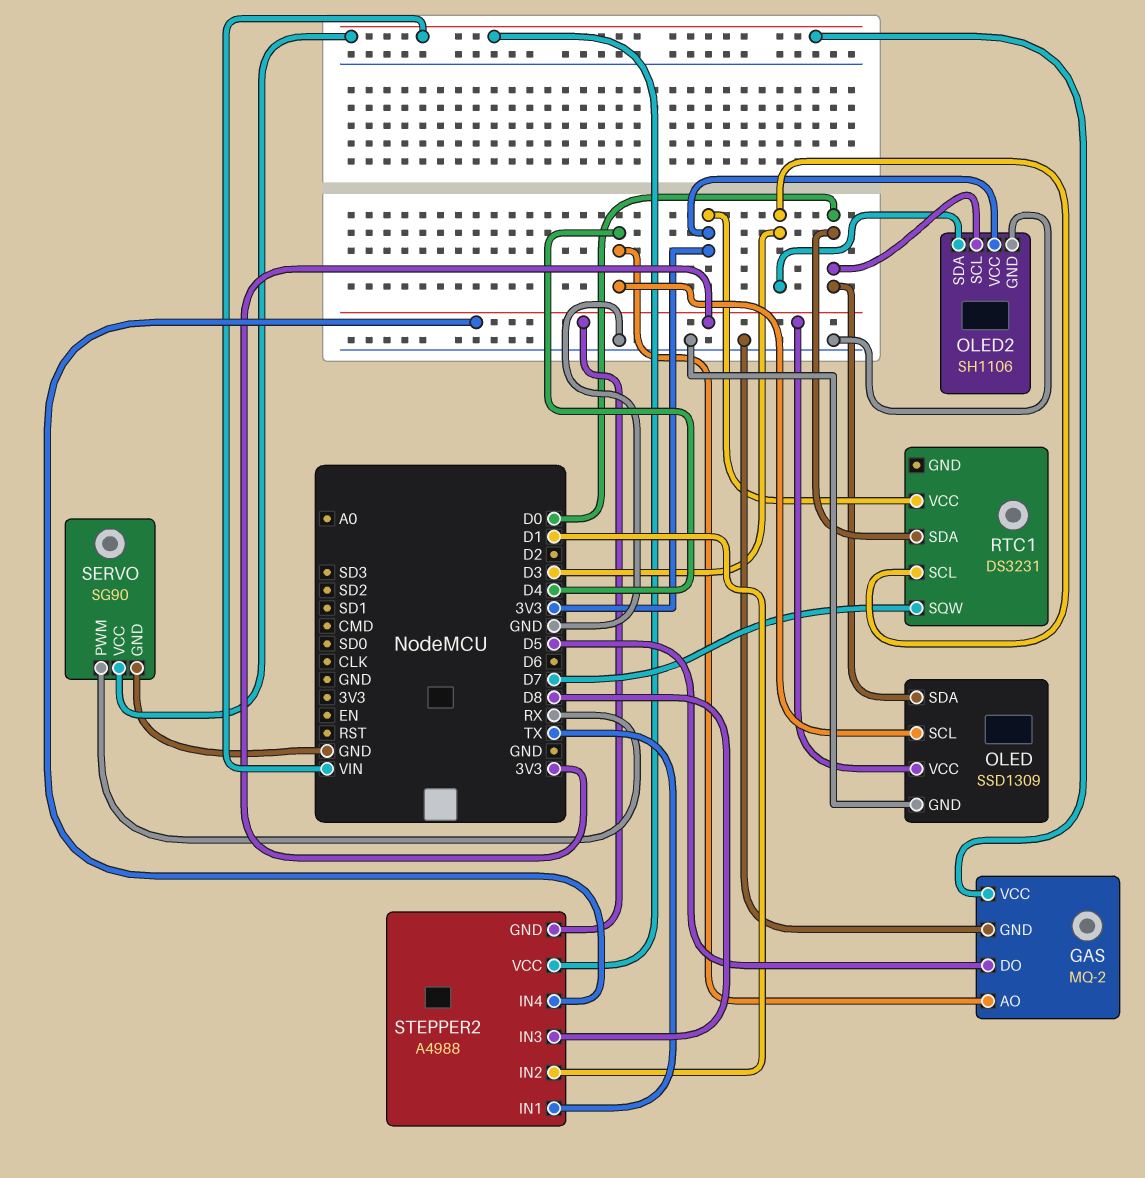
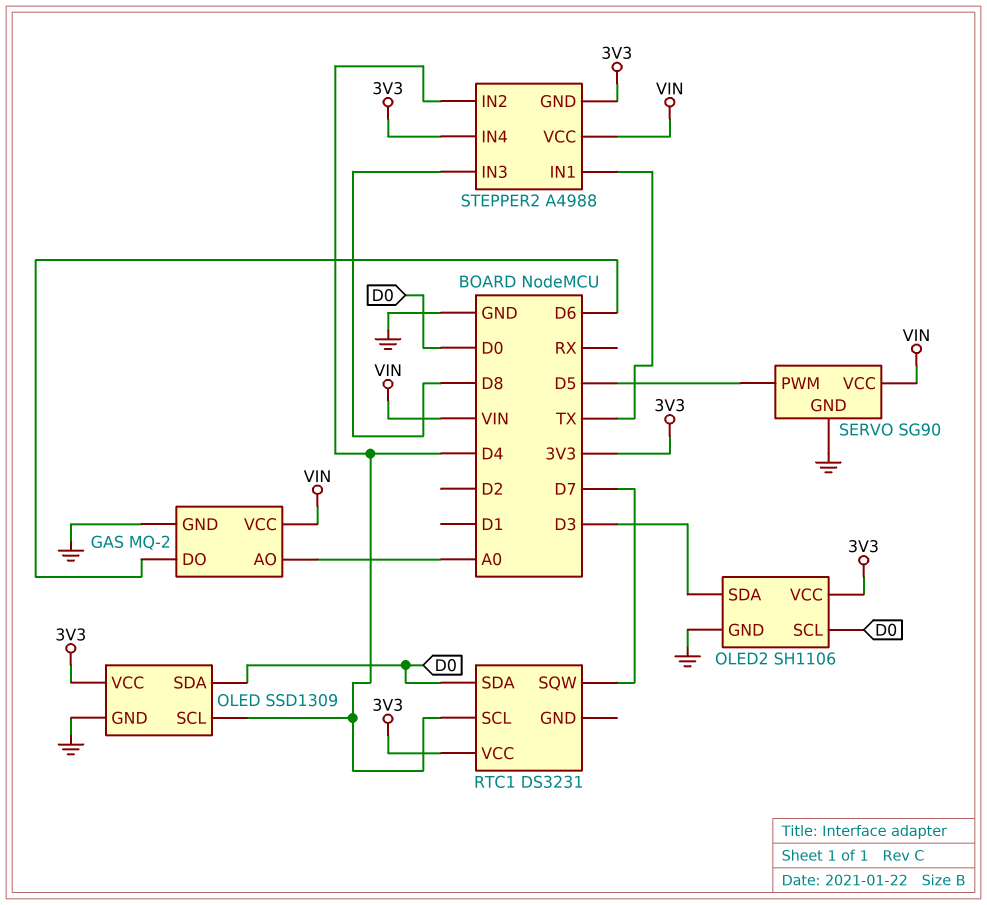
GAS pin AO: D4 -> A0
GAS pin DO: D5 -> D6
RTC1 pin SCL: D3 -> D4
SERVO pin PWM: RX -> D5
STEPPER2 pin IN2: D1 -> D4

